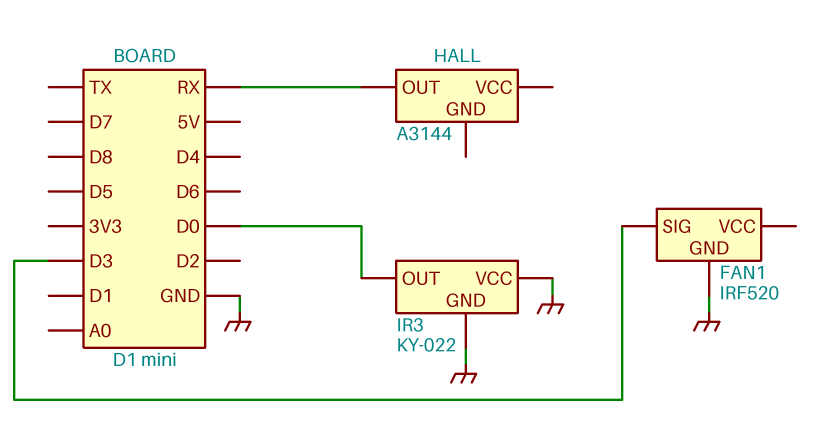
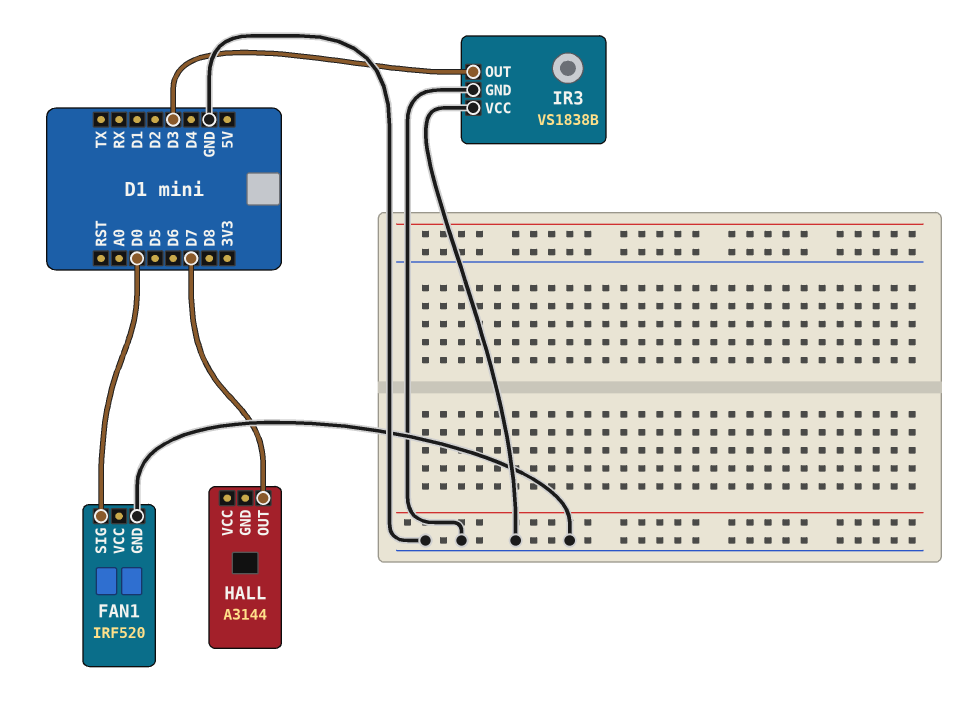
FAN1 pin SIG: D3 -> D0
HALL pin OUT: RX -> D7
IR3: KY-022 -> VS1838B
IR3 pin OUT: D0 -> D3

